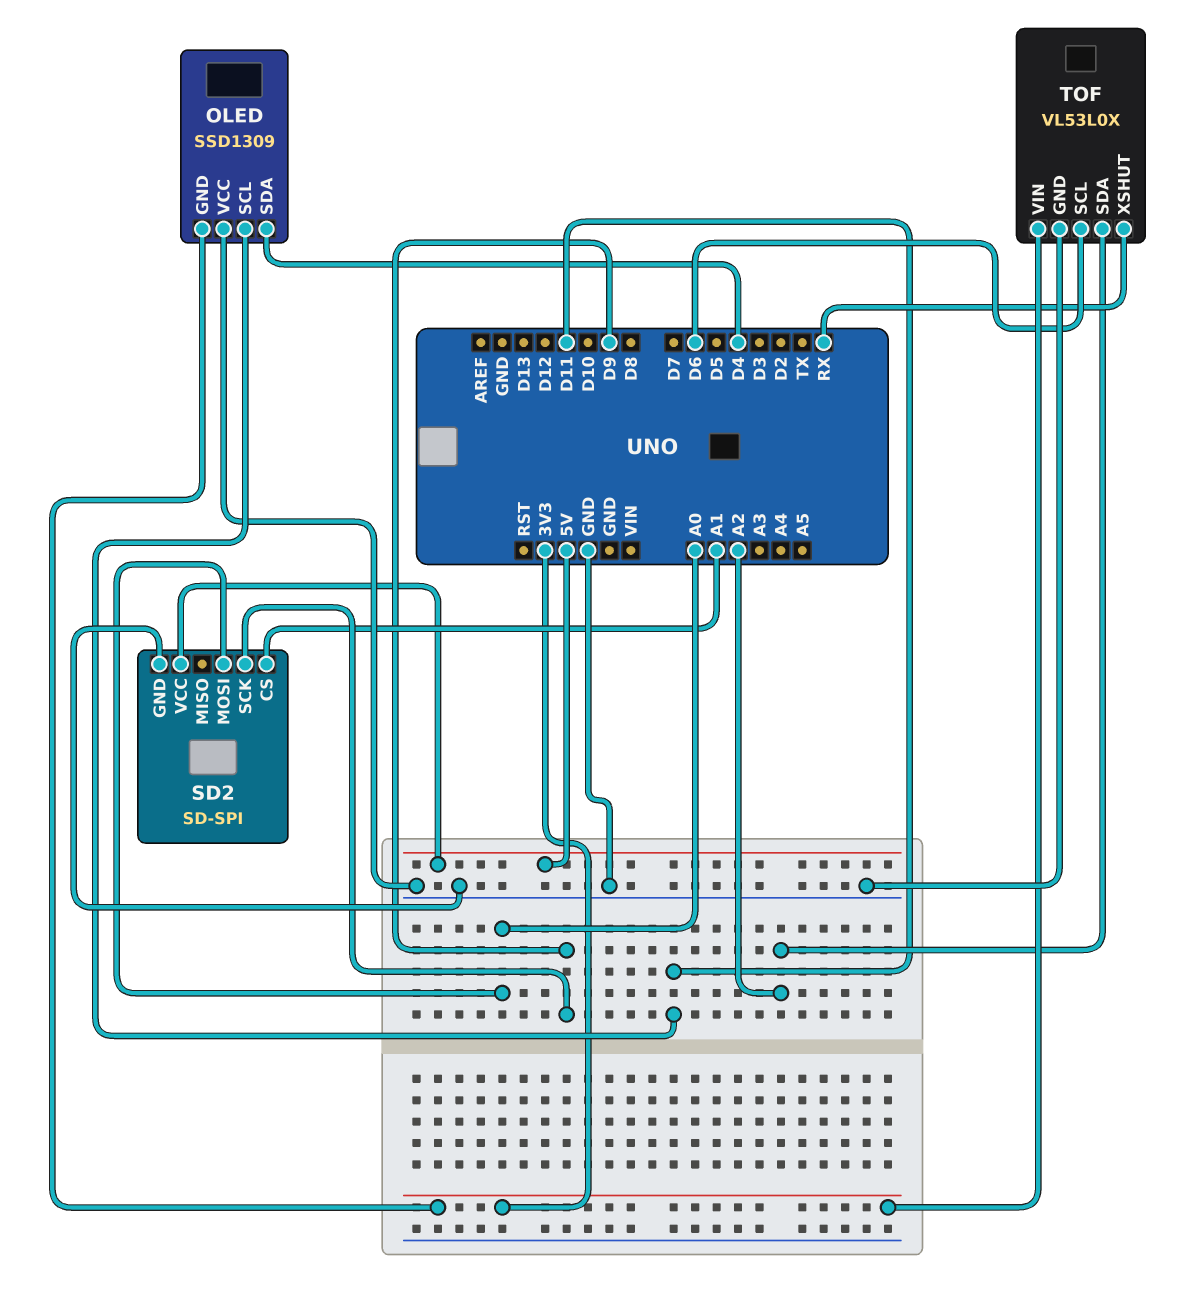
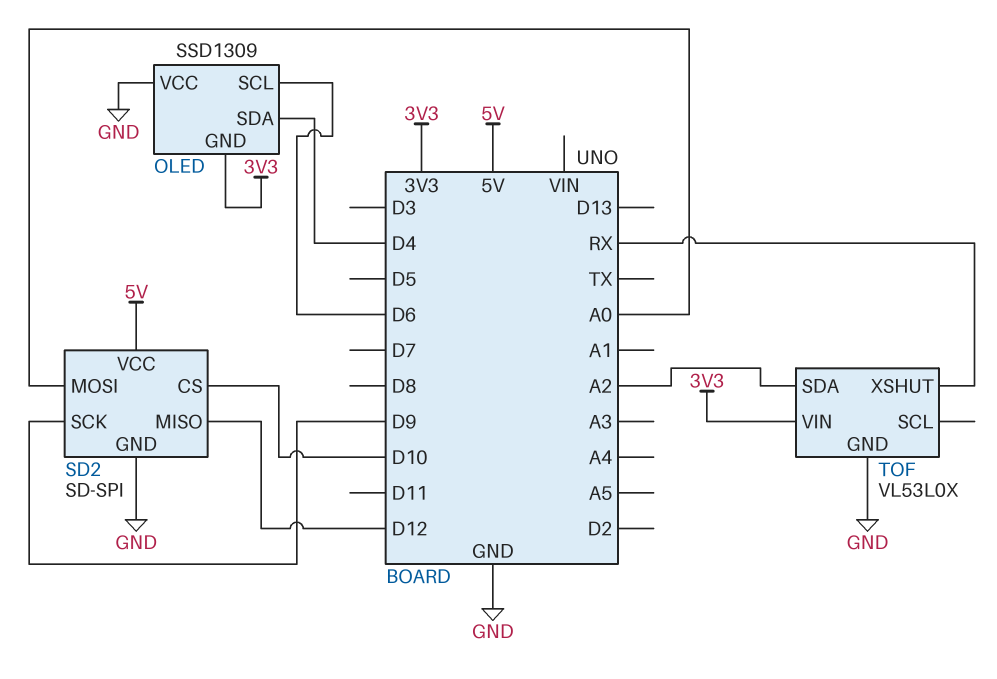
OLED pin SCL: D11 -> D6
SD2 pin CS: A1 -> D10
SD2 pin MISO: none -> D12
TOF pin SCL: D6 -> none

